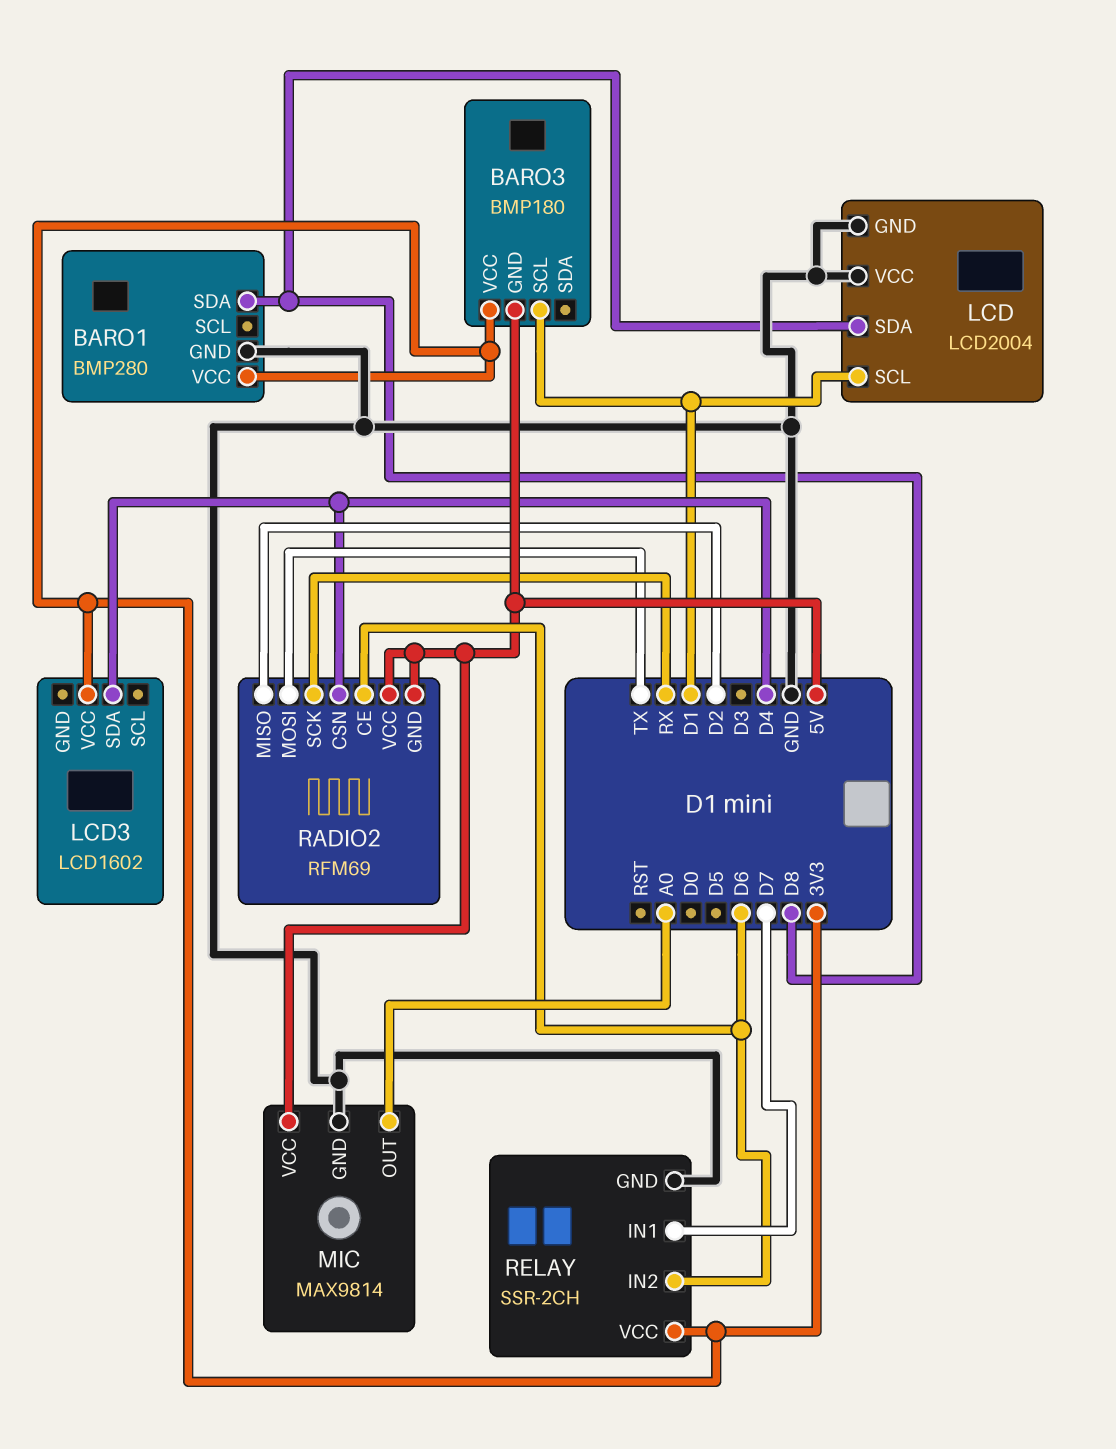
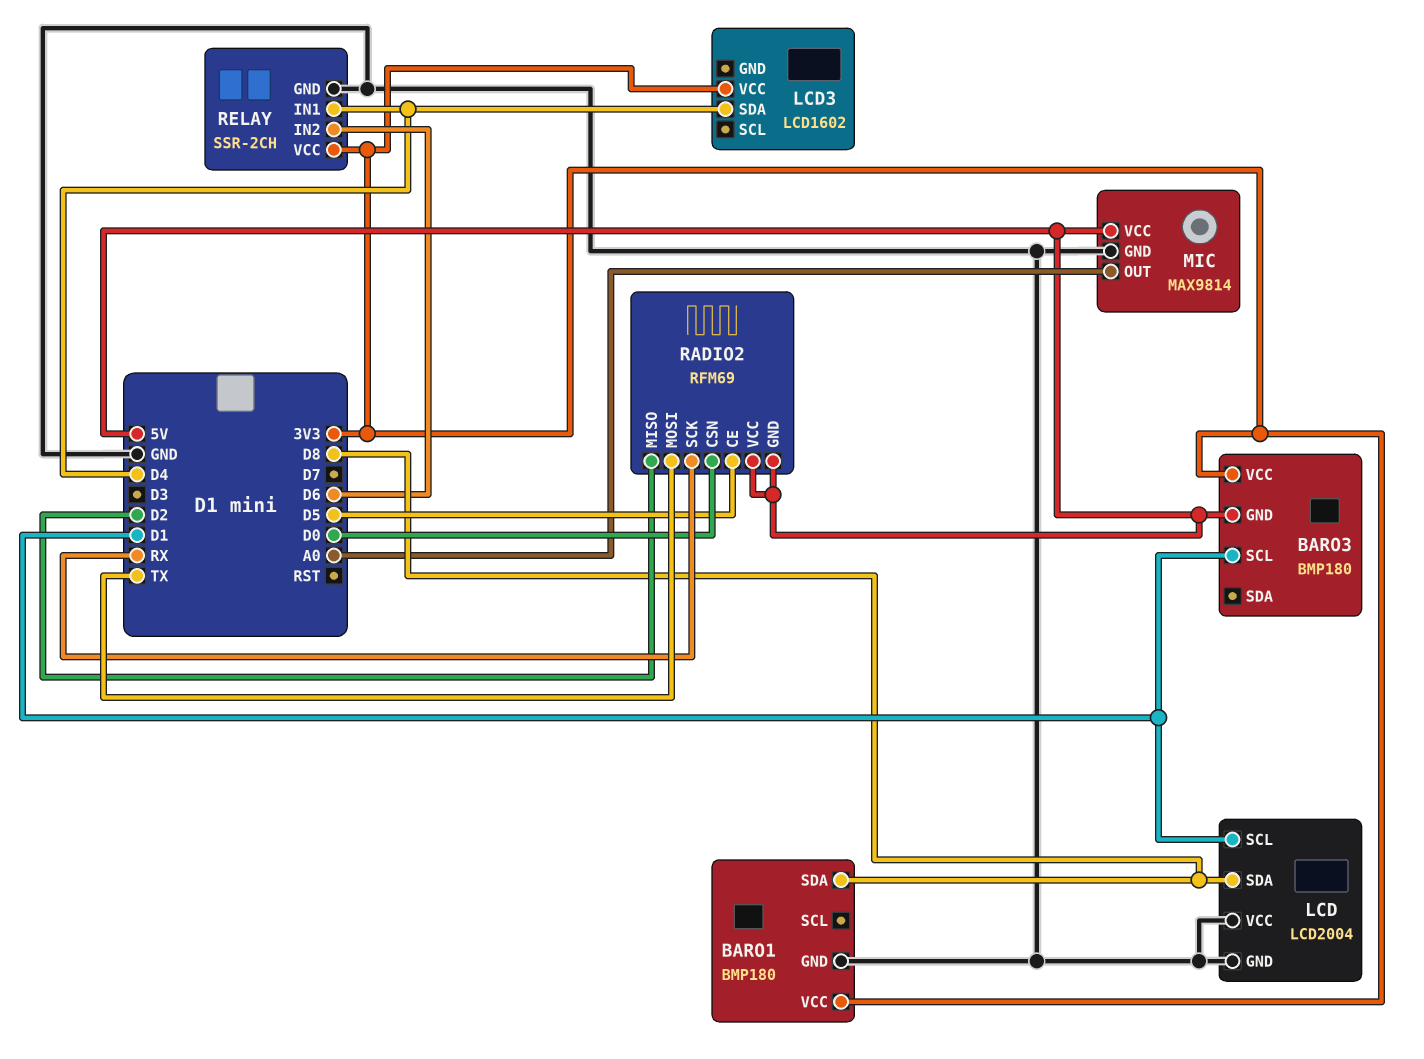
BARO1: BMP280 -> BMP180
RADIO2 pin CE: D6 -> D5
RADIO2 pin CSN: D4 -> D0
RELAY pin IN1: D7 -> D4

